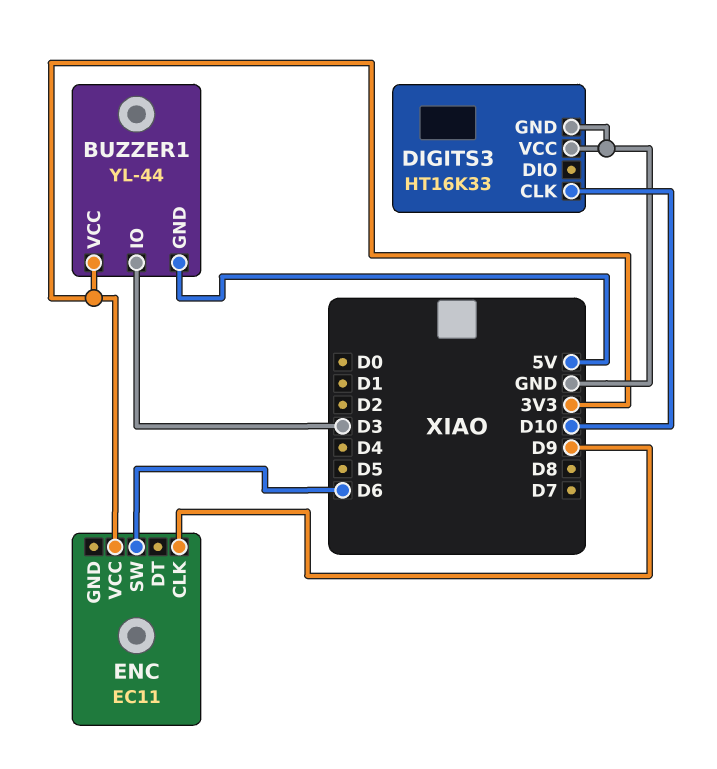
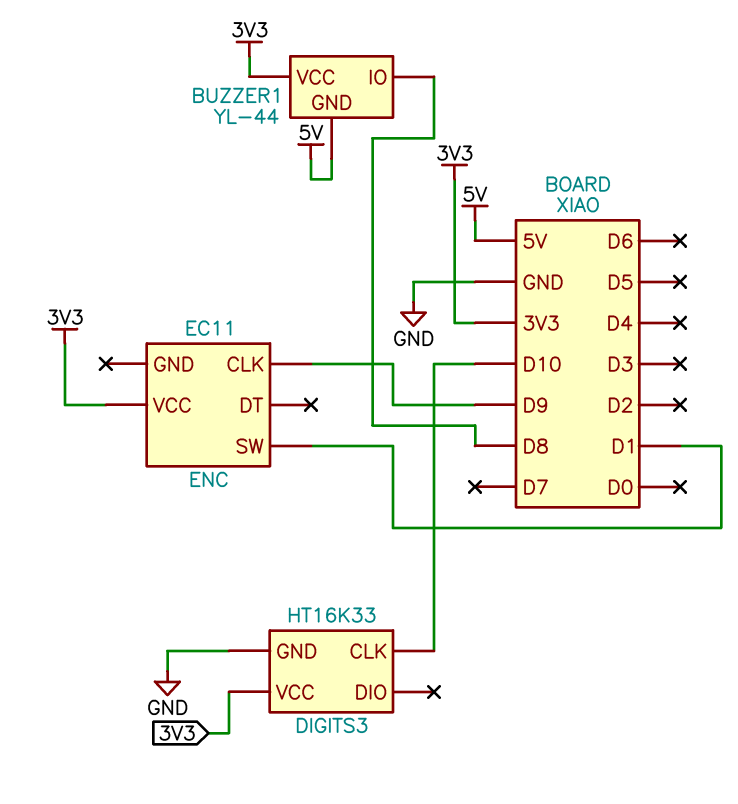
BUZZER1 pin IO: D3 -> D8
DIGITS3 pin VCC: GND -> 3V3
ENC pin SW: D6 -> D1

